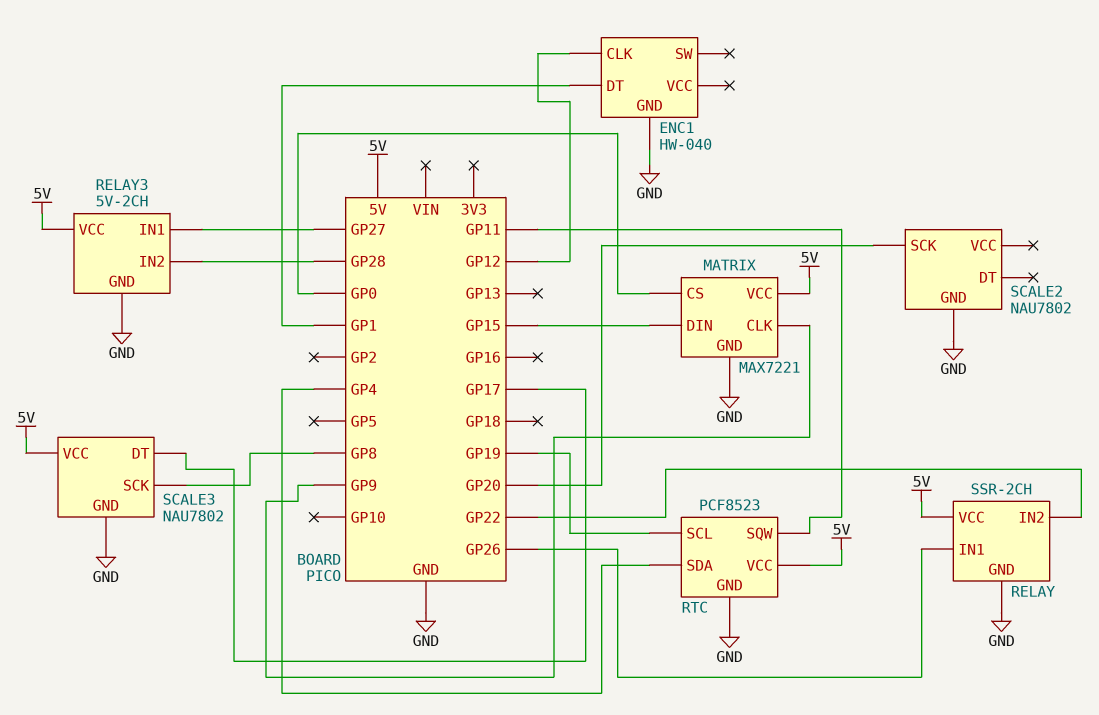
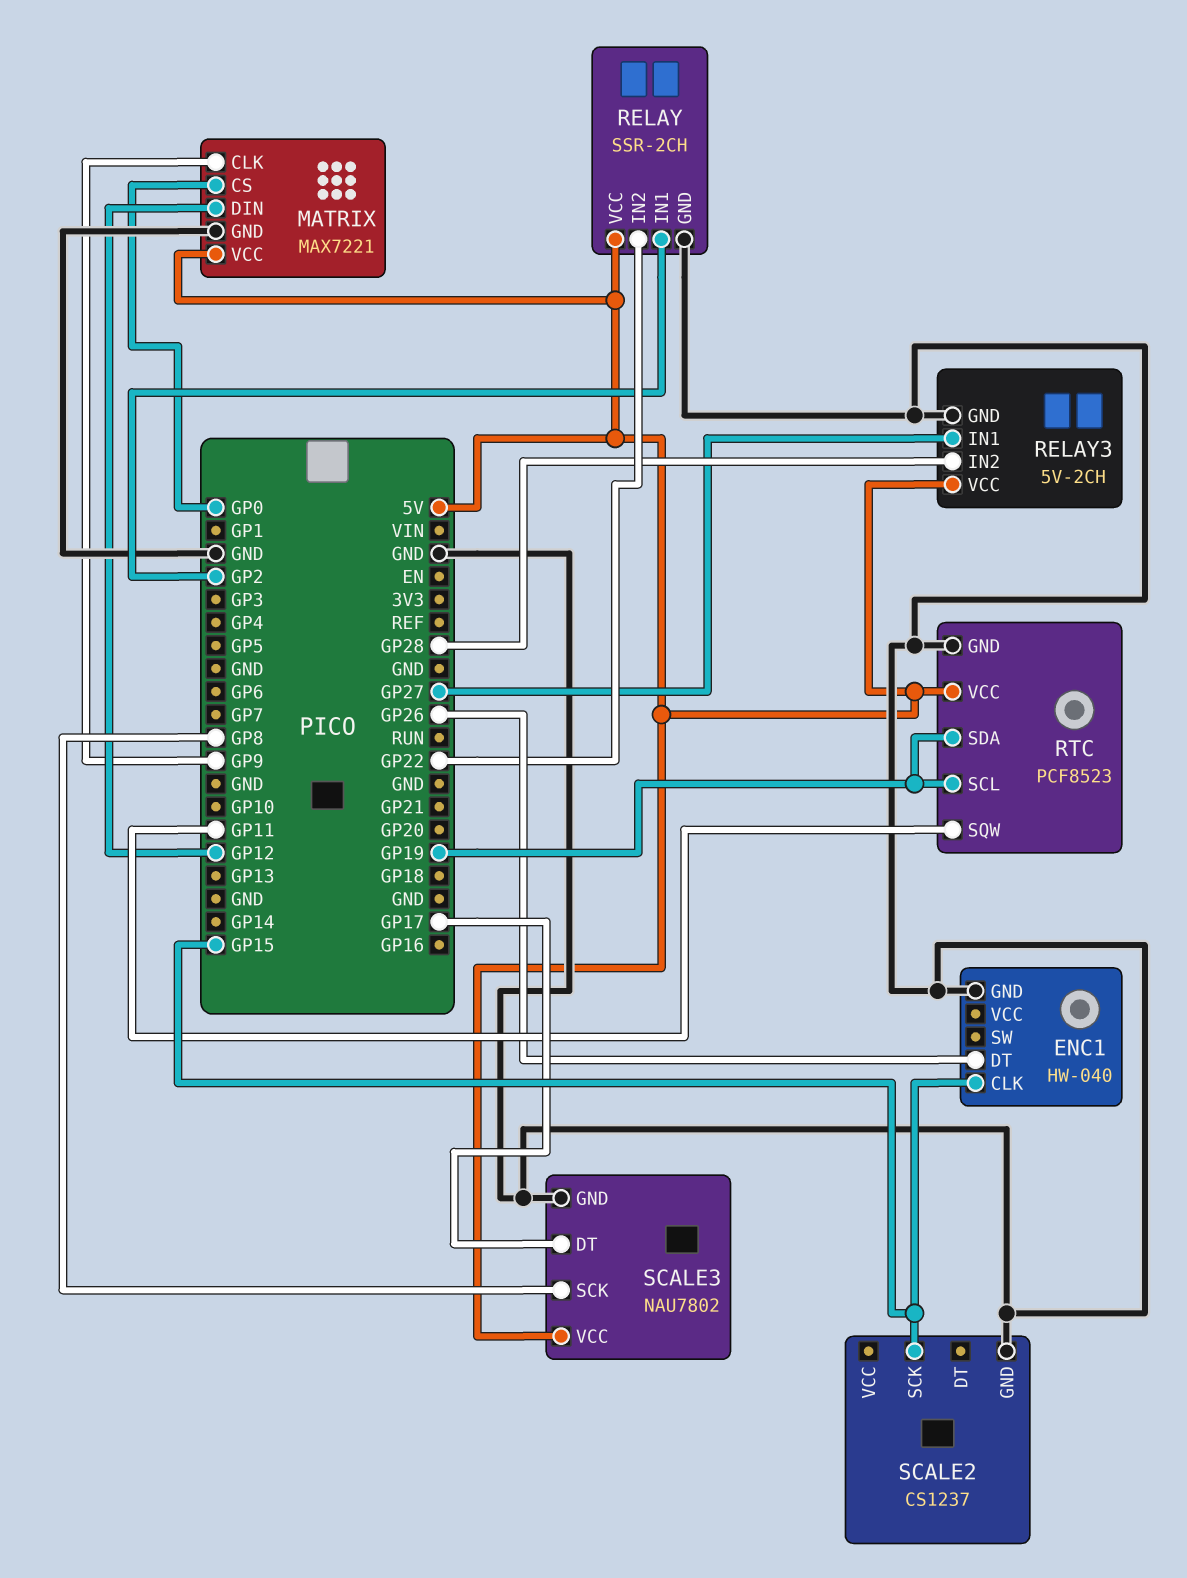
ENC1 pin CLK: GP12 -> GP15
ENC1 pin DT: GP1 -> GP26
MATRIX pin DIN: GP15 -> GP12
RELAY pin IN1: GP26 -> GP2
RTC pin SDA: GP4 -> GP19
SCALE2: NAU7802 -> CS1237
SCALE2 pin SCK: GP20 -> GP15

